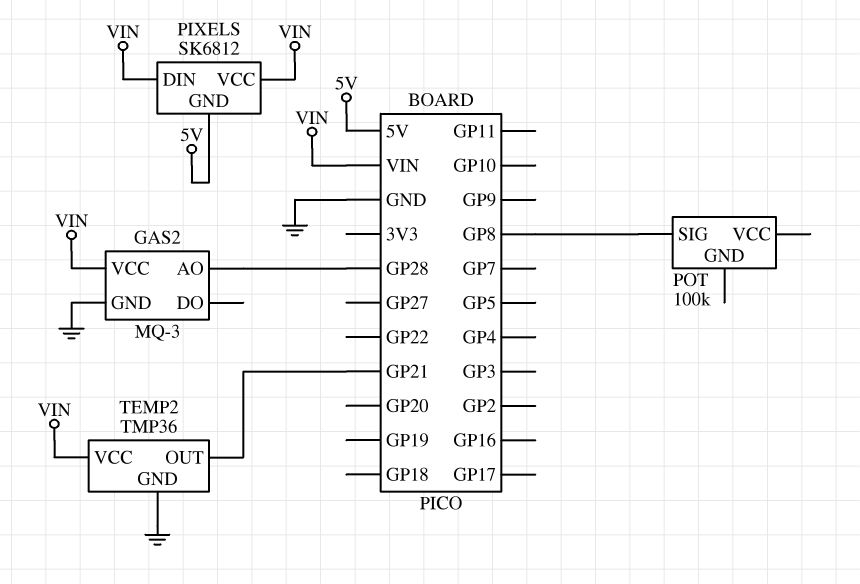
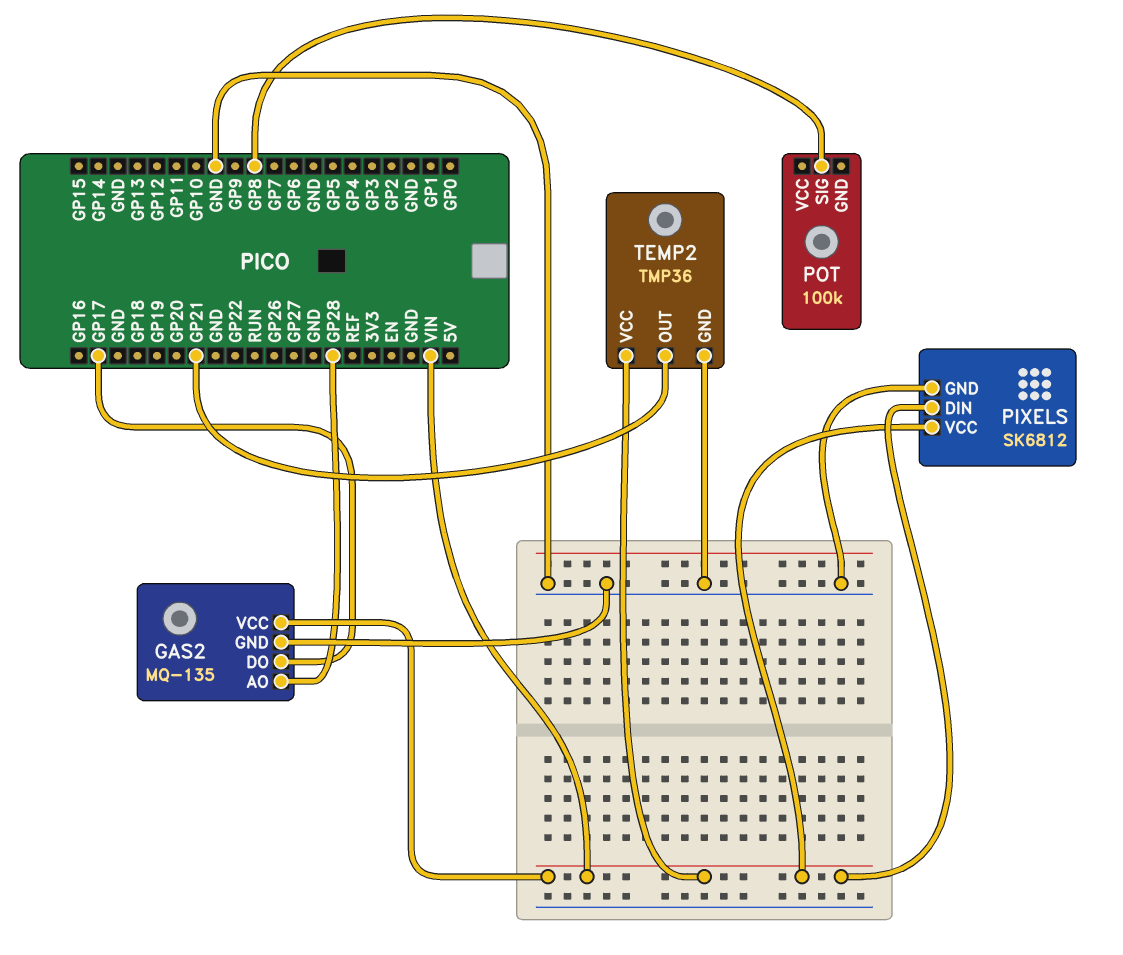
GAS2: MQ-3 -> MQ-135
GAS2 pin DO: none -> GP17
PIXELS pin GND: 5V -> GND

